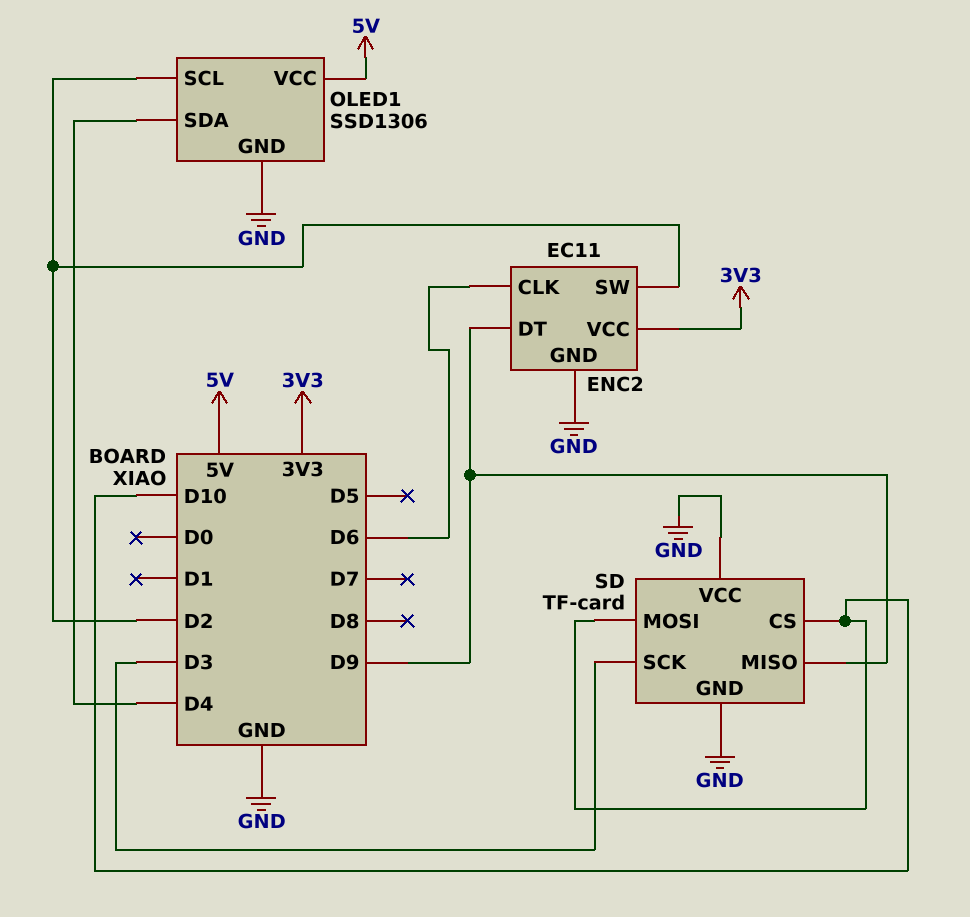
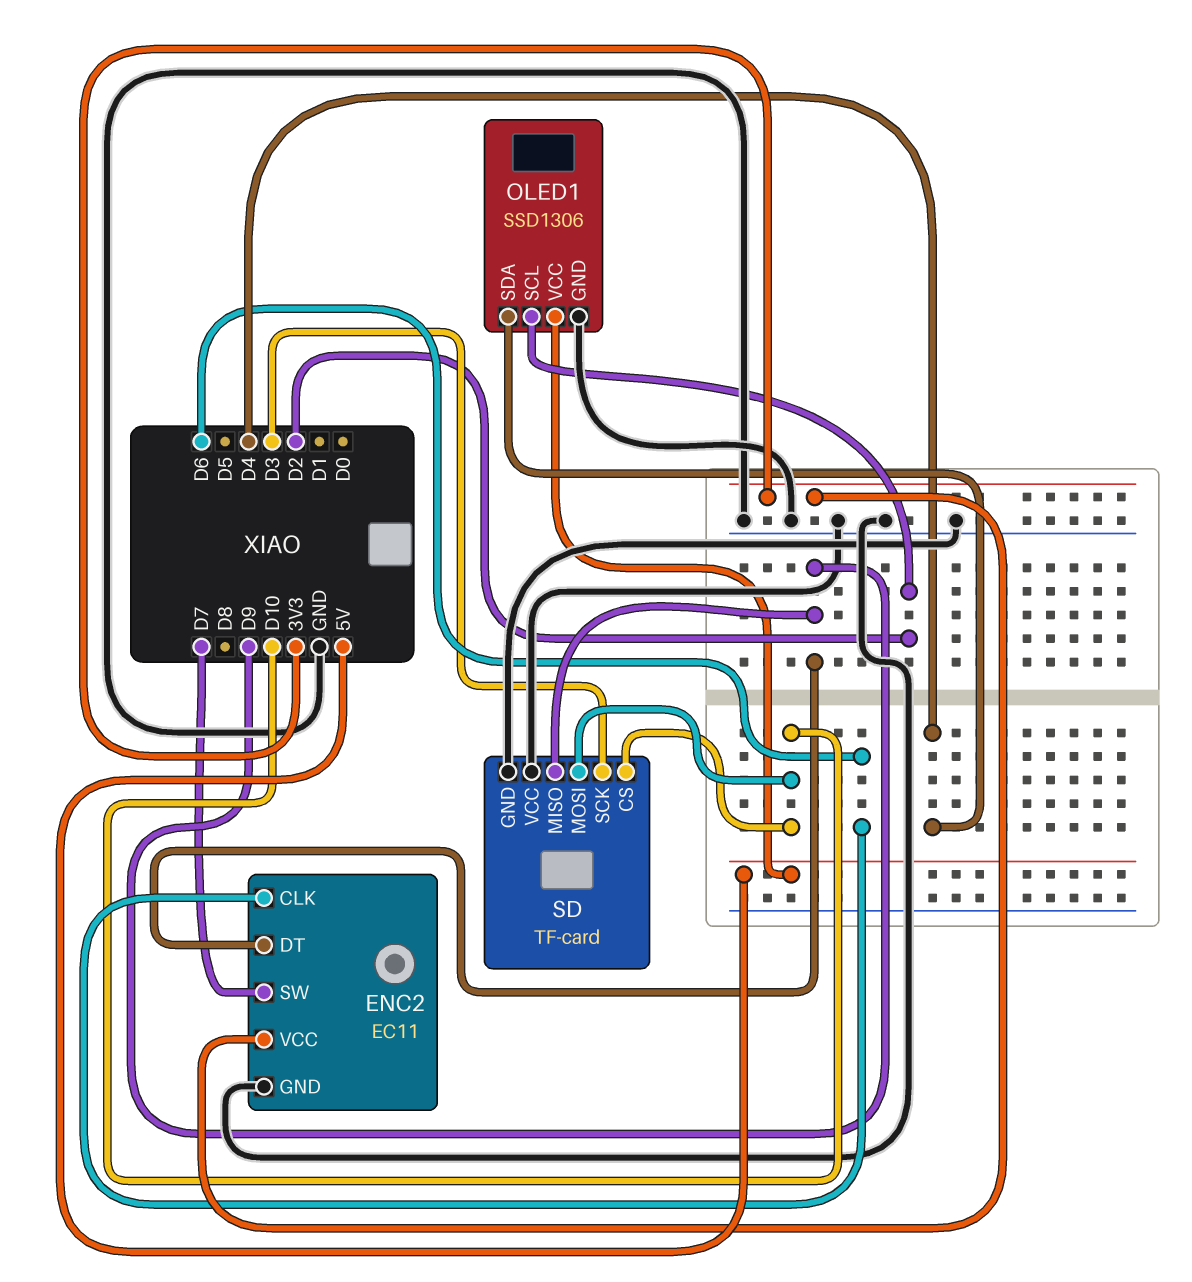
ENC2 pin SW: D2 -> D7

